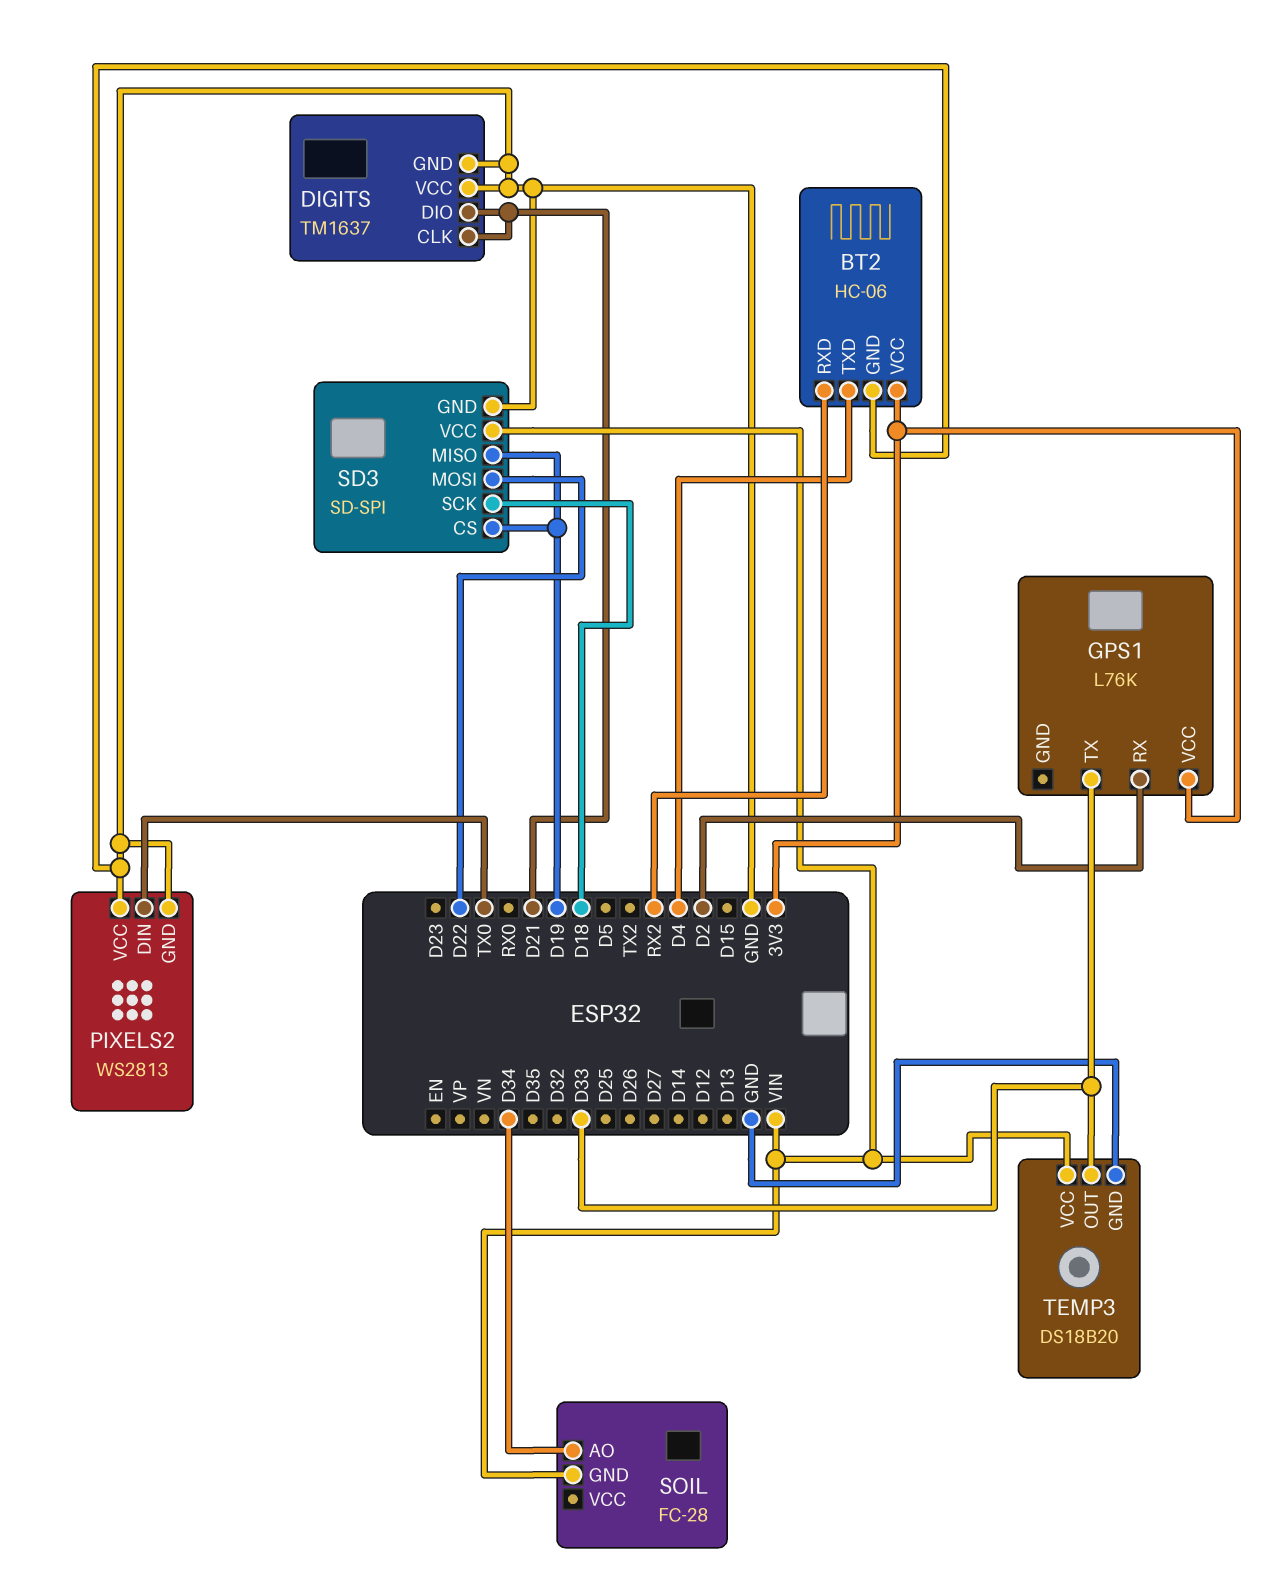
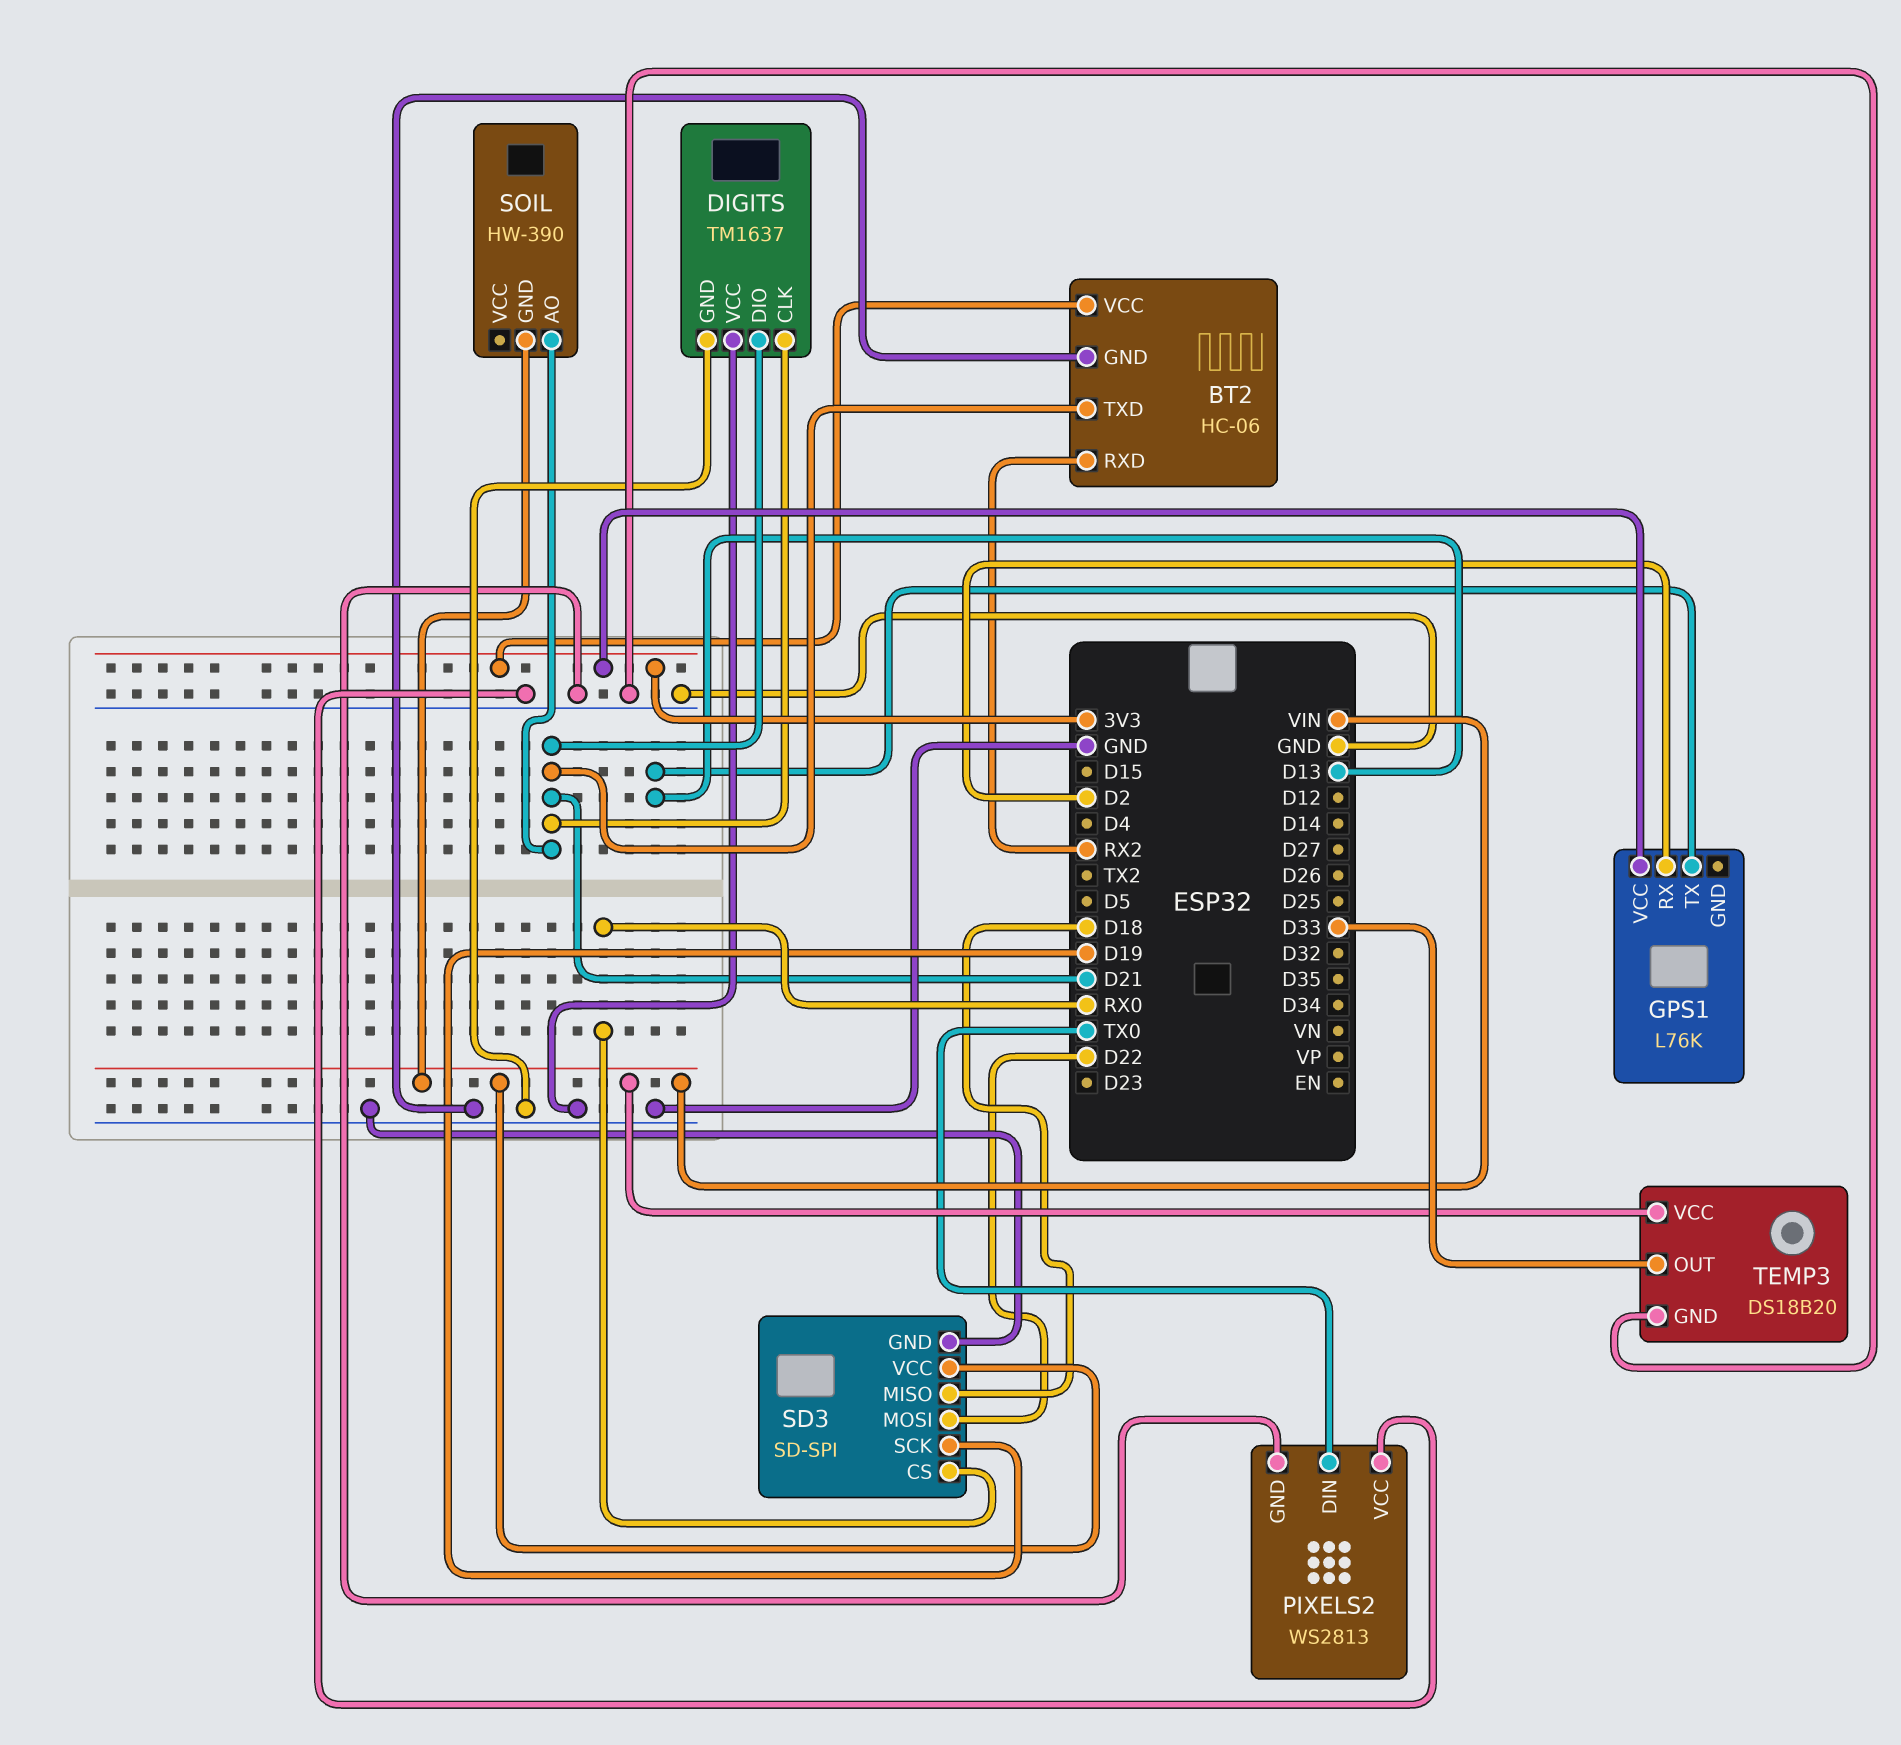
BT2 pin TXD: D4 -> D21
GPS1 pin TX: D33 -> D13
SD3 pin CS: D19 -> RX0
SD3 pin MISO: D19 -> D18
SD3 pin SCK: D18 -> D19
SOIL: FC-28 -> HW-390
SOIL pin AO: D34 -> D21

